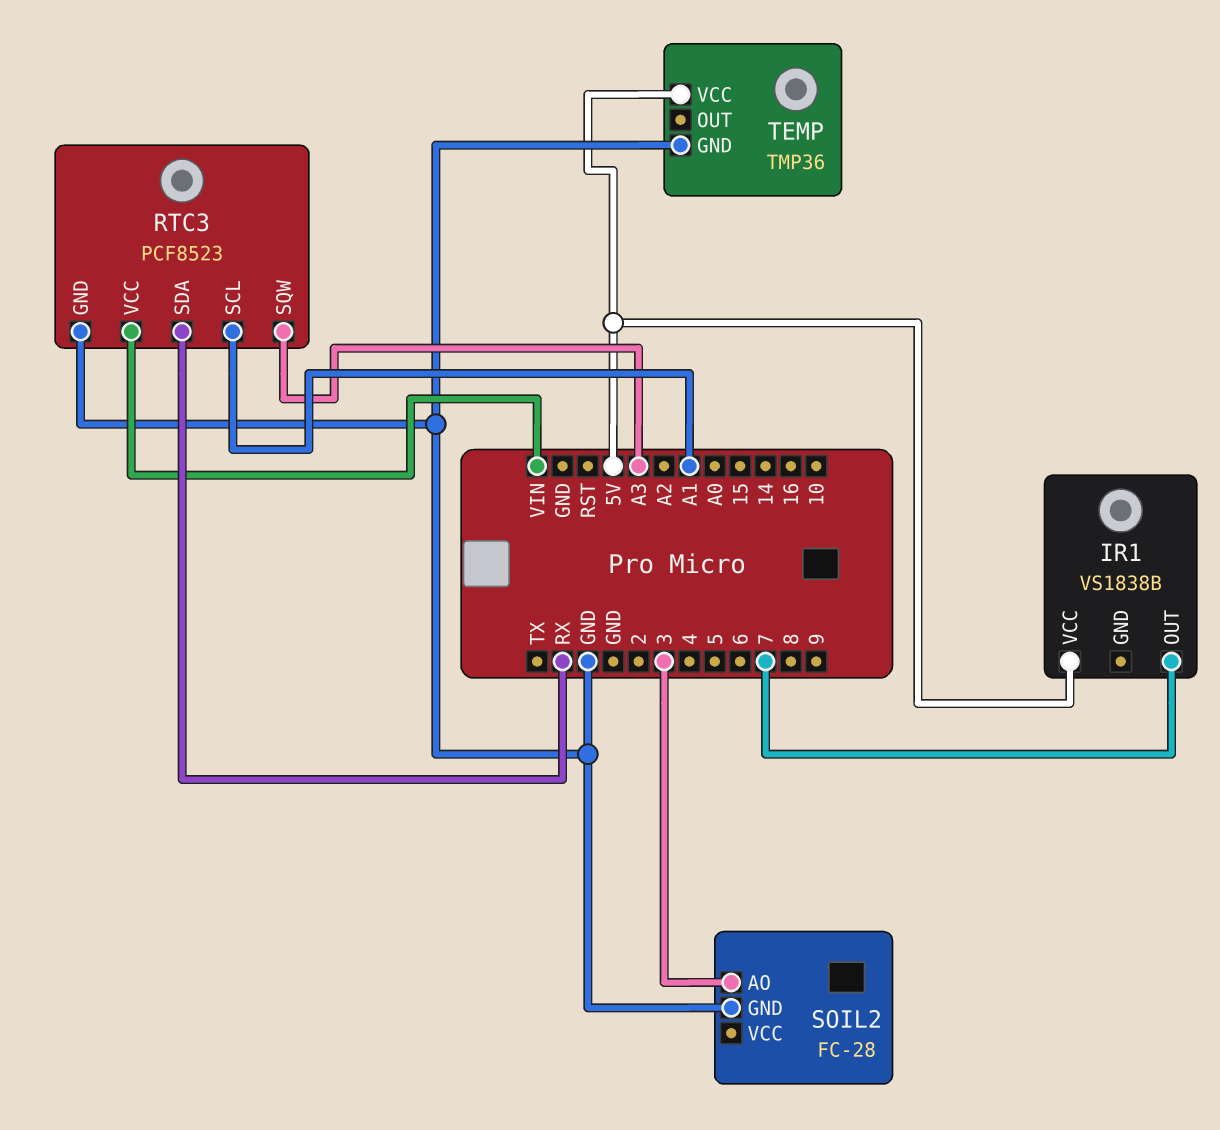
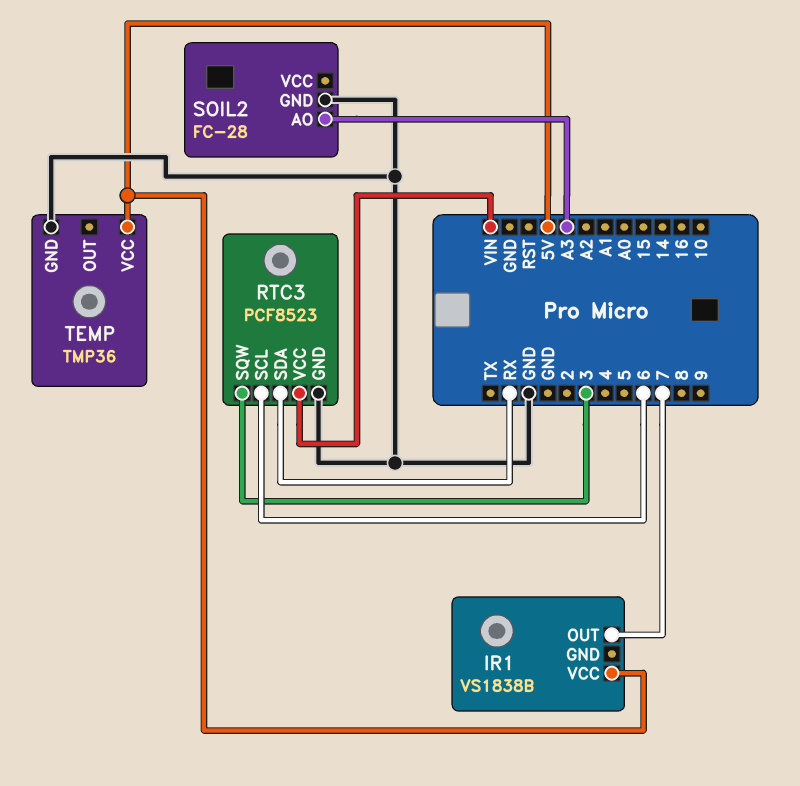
RTC3 pin SCL: A1 -> 6
RTC3 pin SQW: A3 -> 3
SOIL2 pin AO: 3 -> A3

